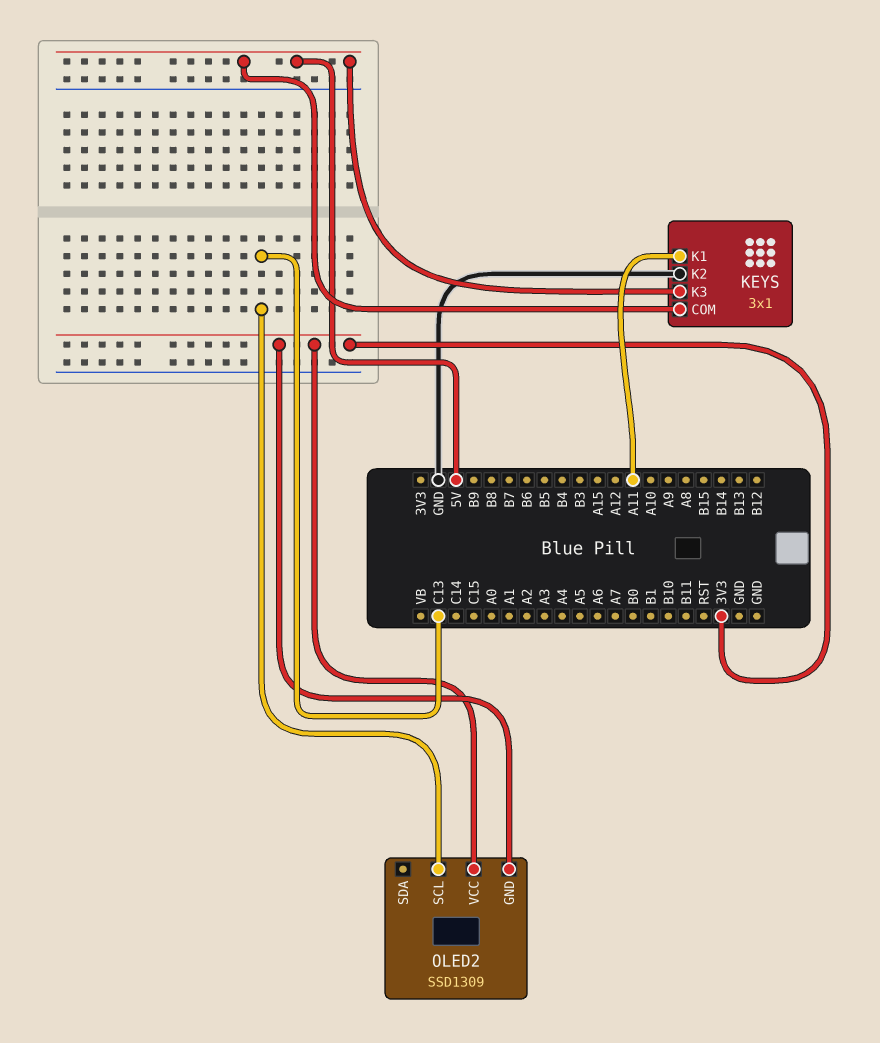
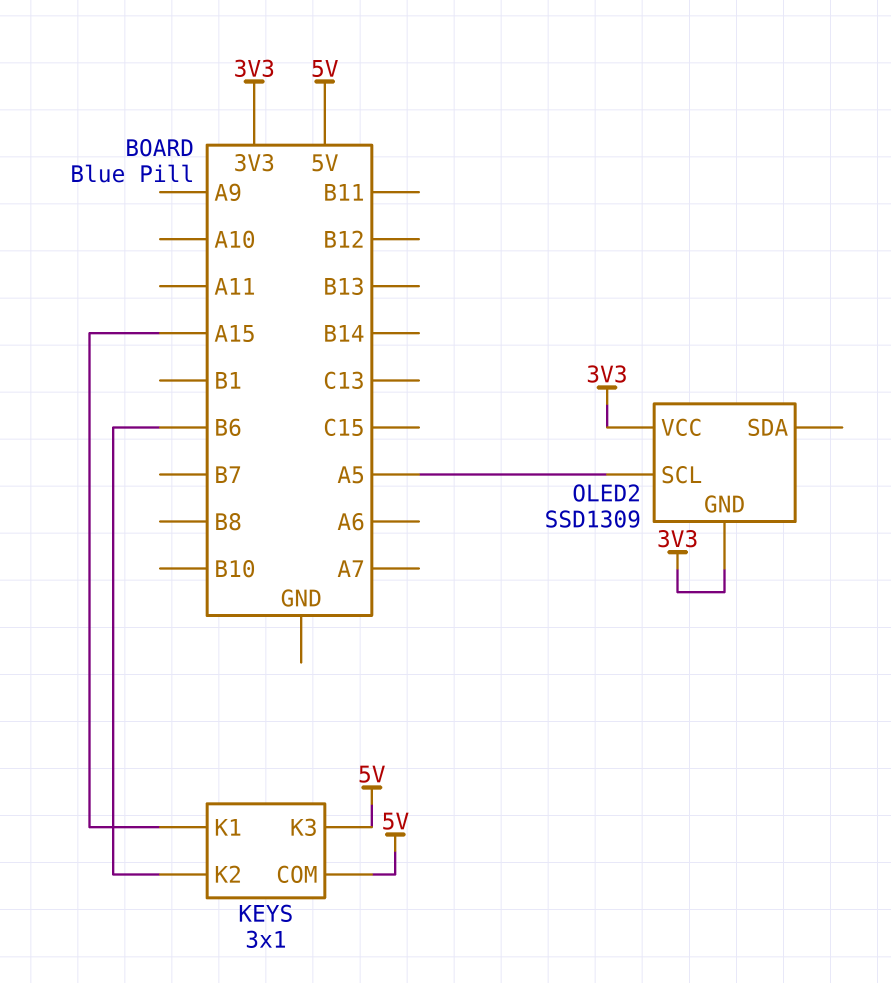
KEYS pin K1: A11 -> A15
KEYS pin K2: GND -> B6
OLED2 pin SCL: C13 -> A5

